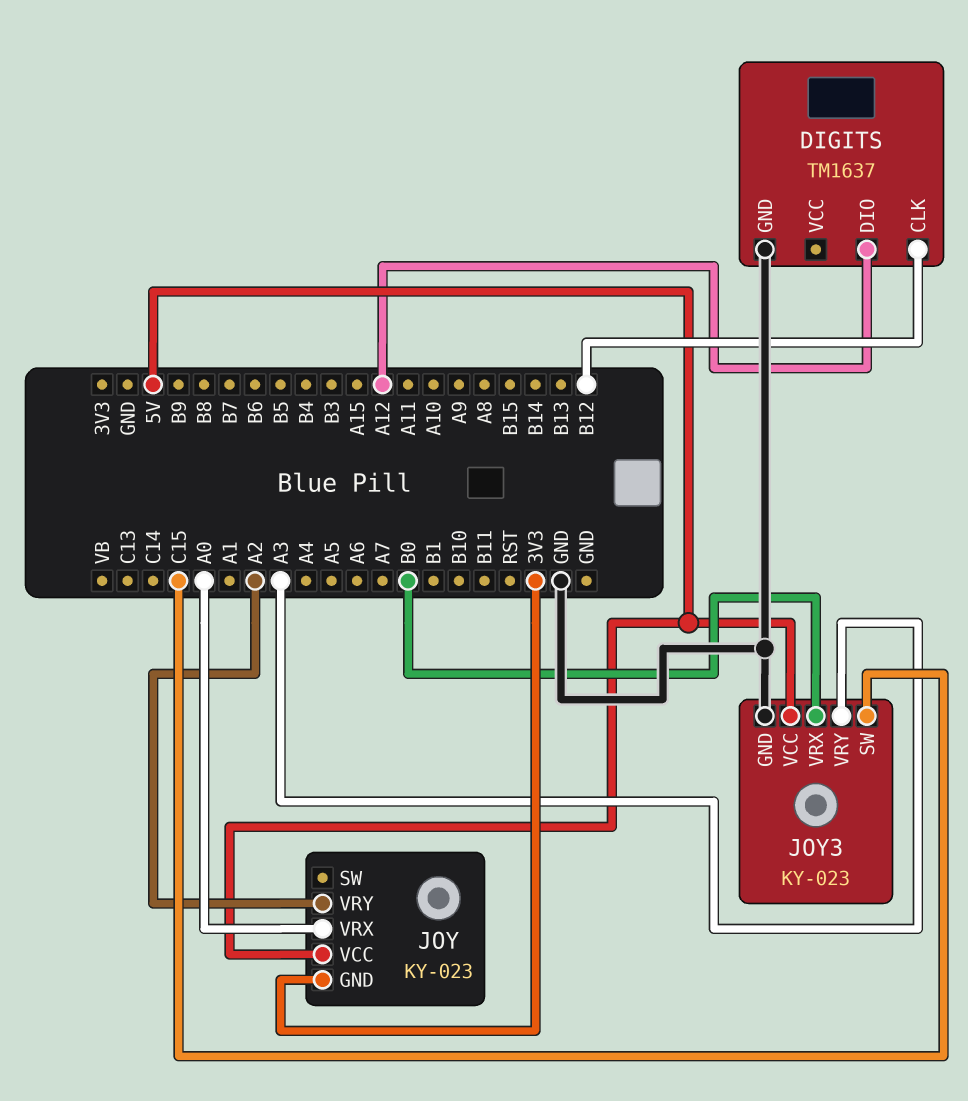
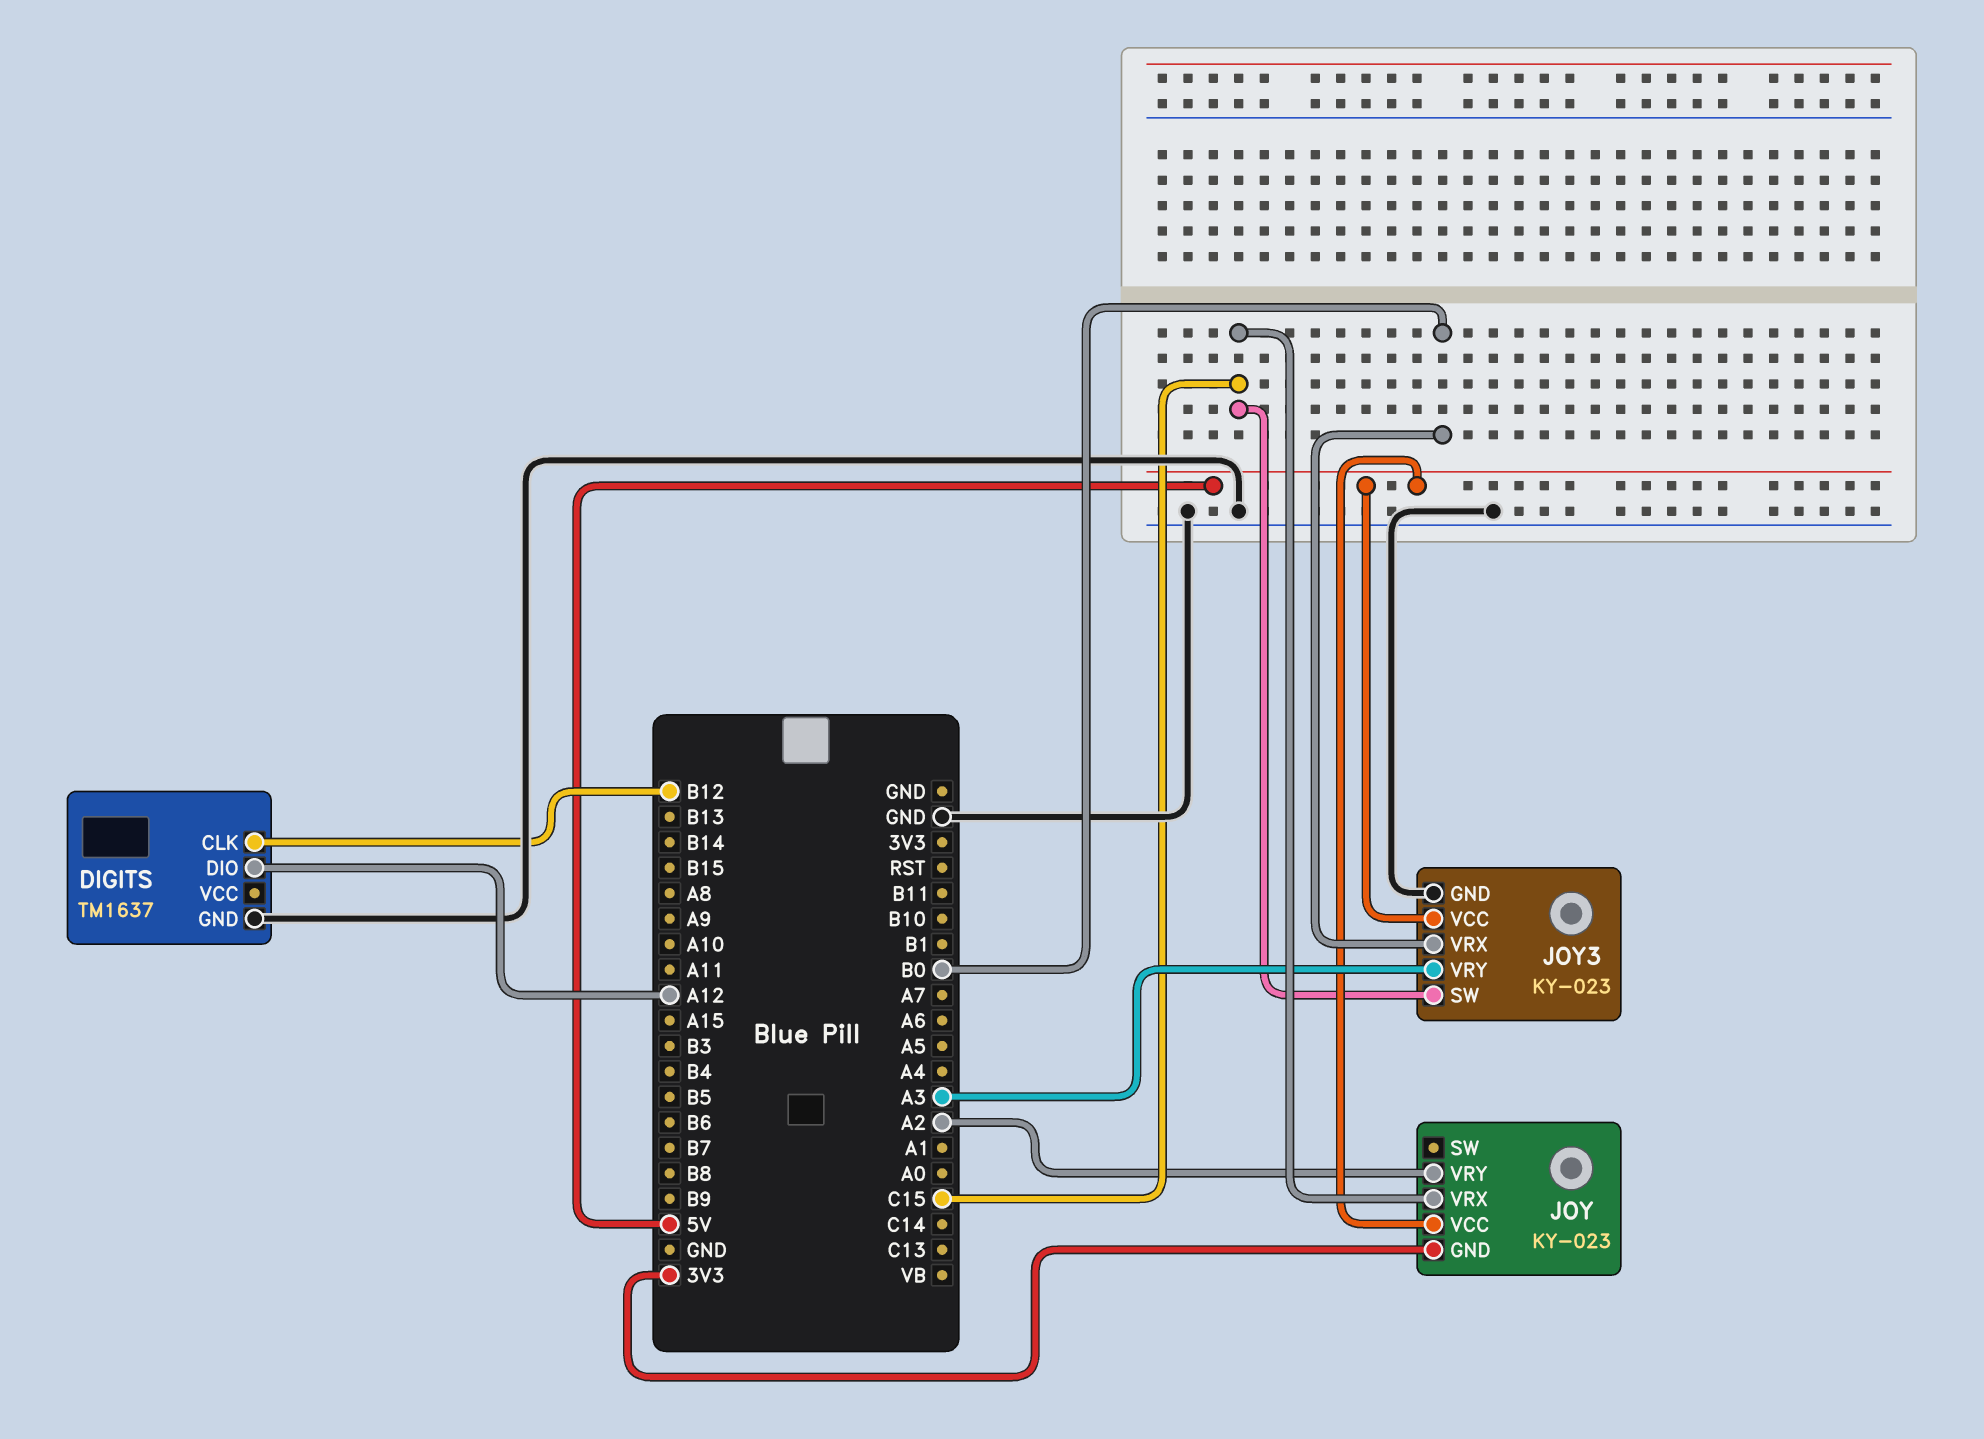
JOY pin VRX: A0 -> C15

